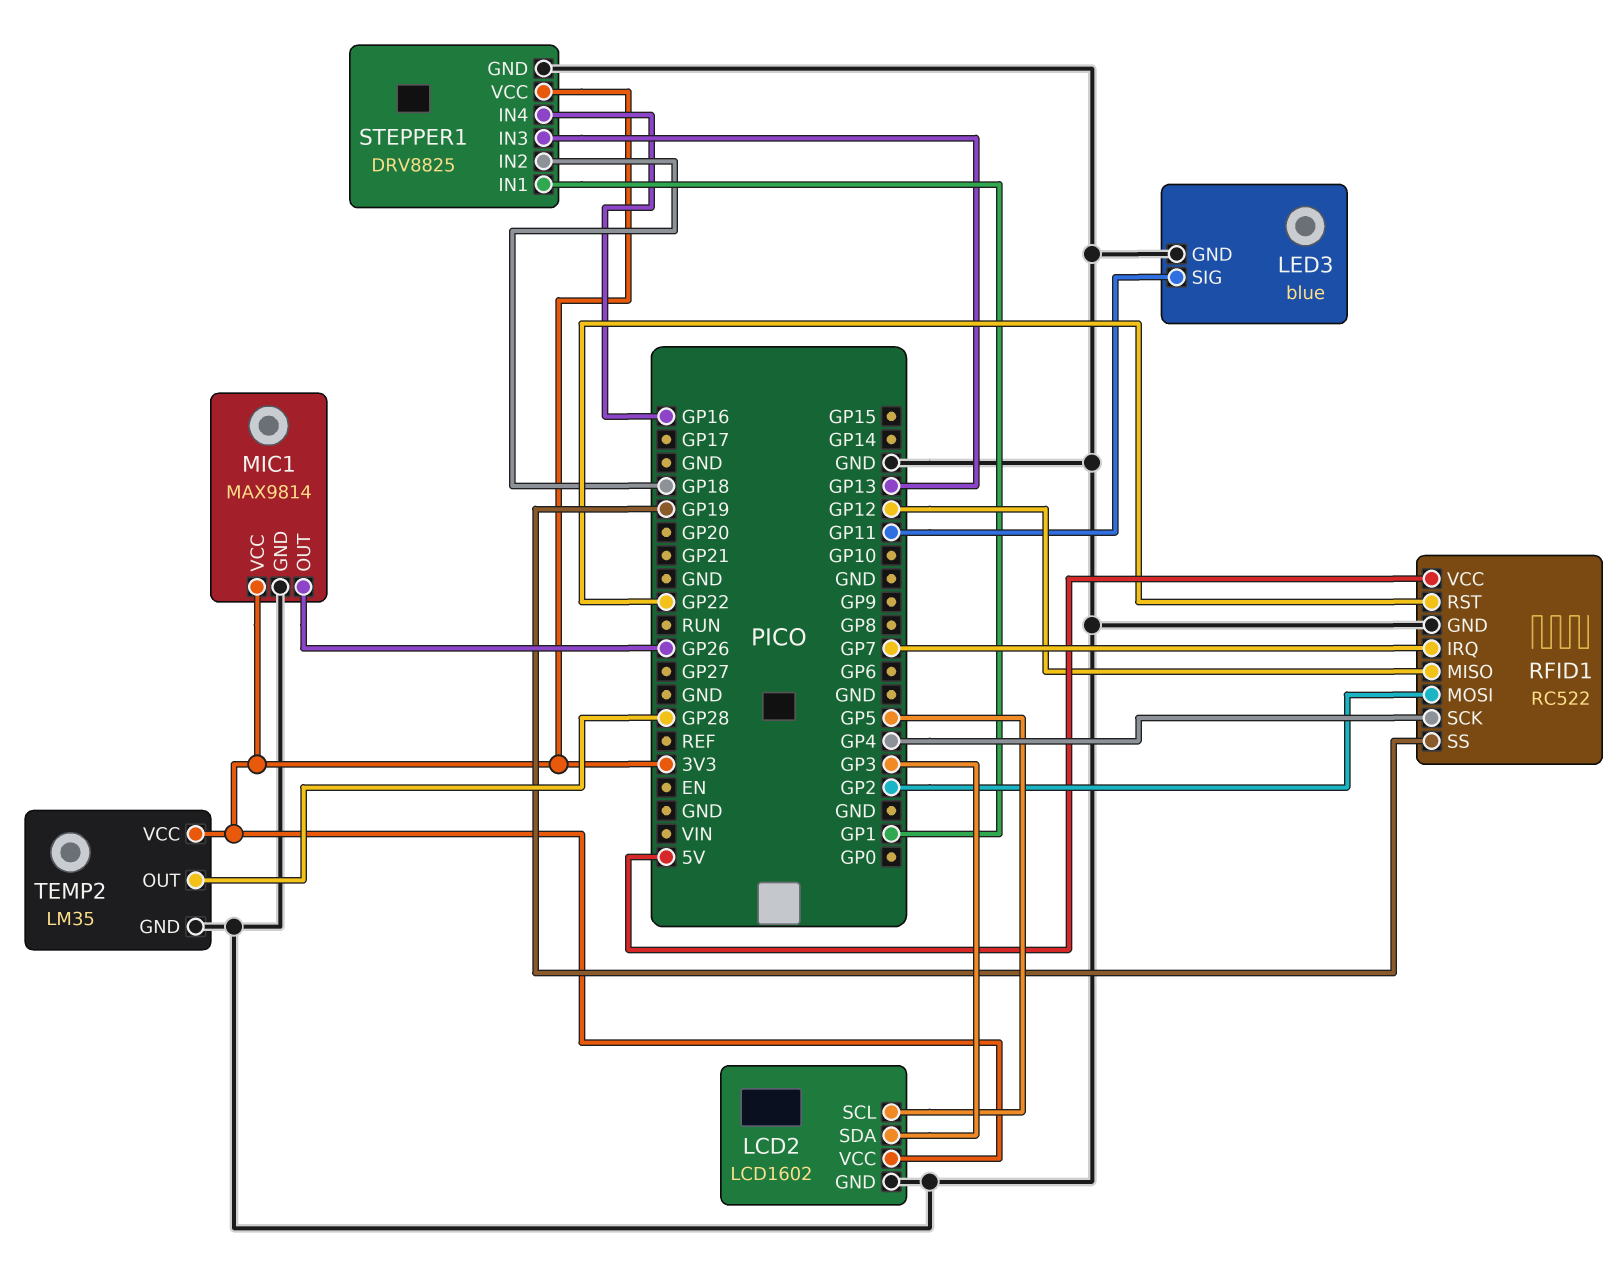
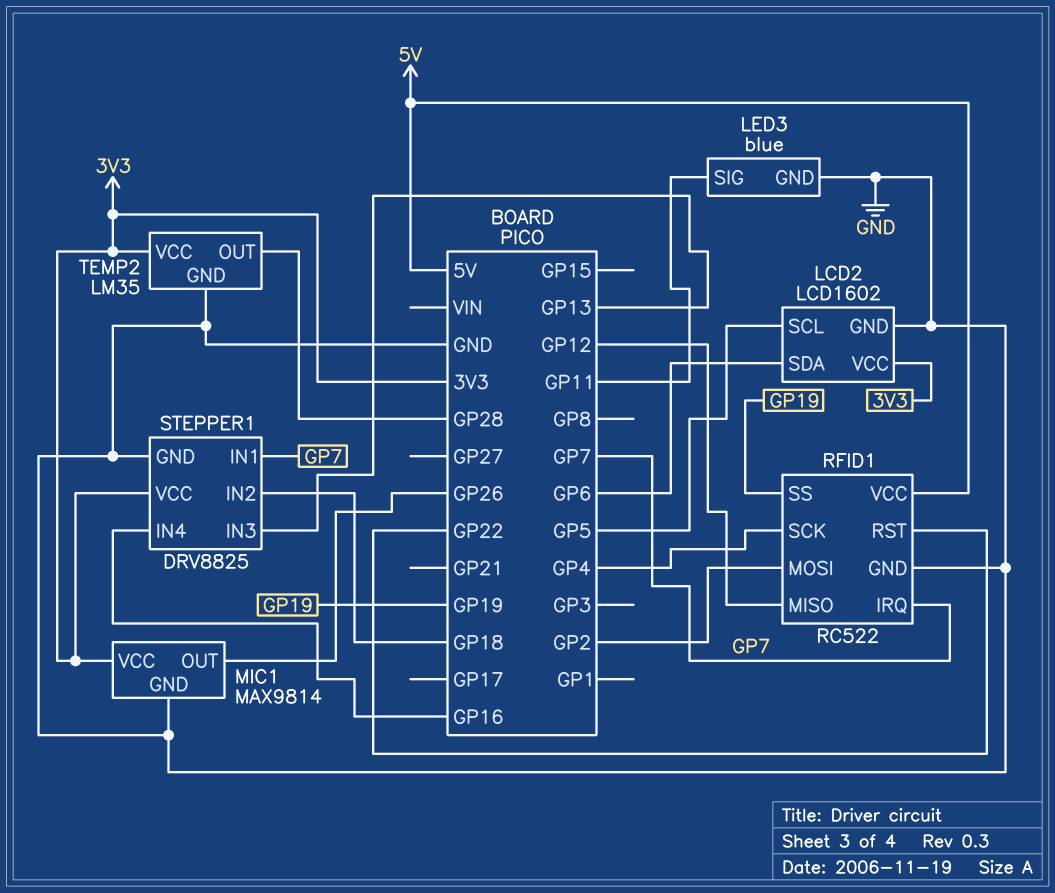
LCD2 pin SDA: GP3 -> GP6
STEPPER1 pin IN1: GP1 -> GP7

